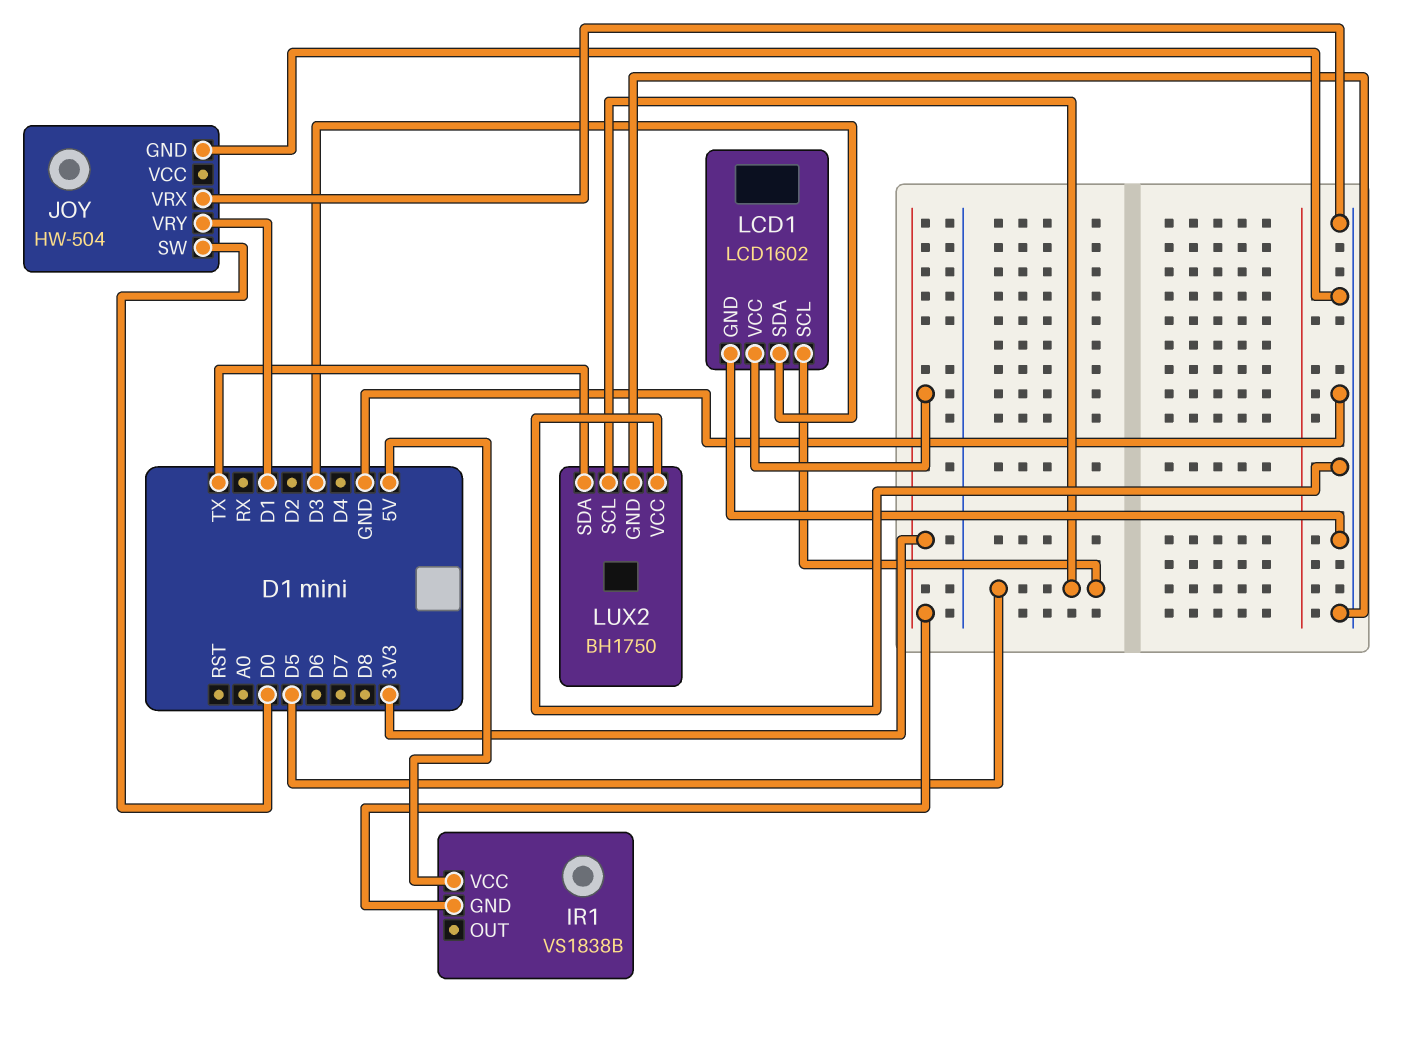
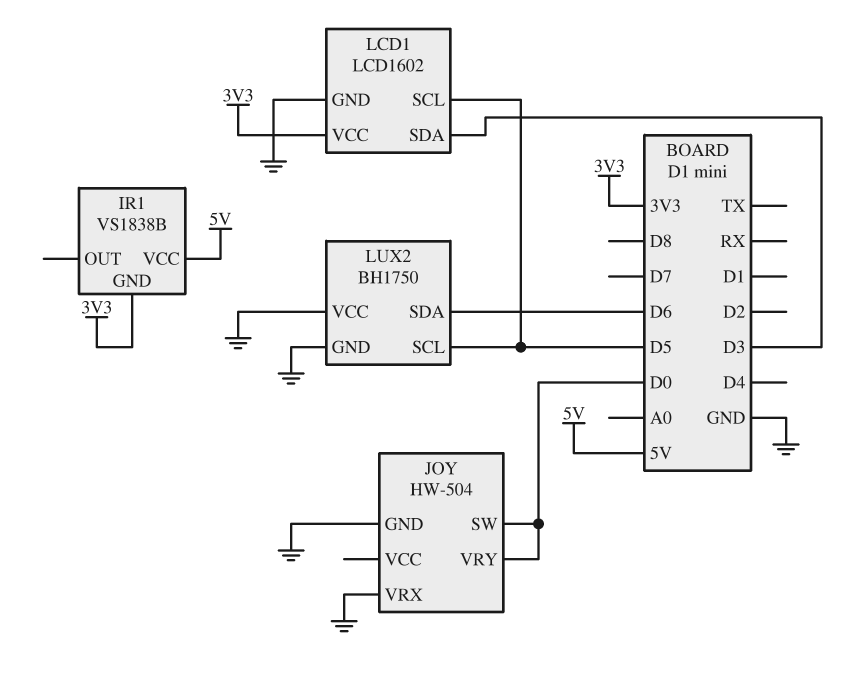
JOY pin VRY: D1 -> D0
LUX2 pin SDA: TX -> D6

